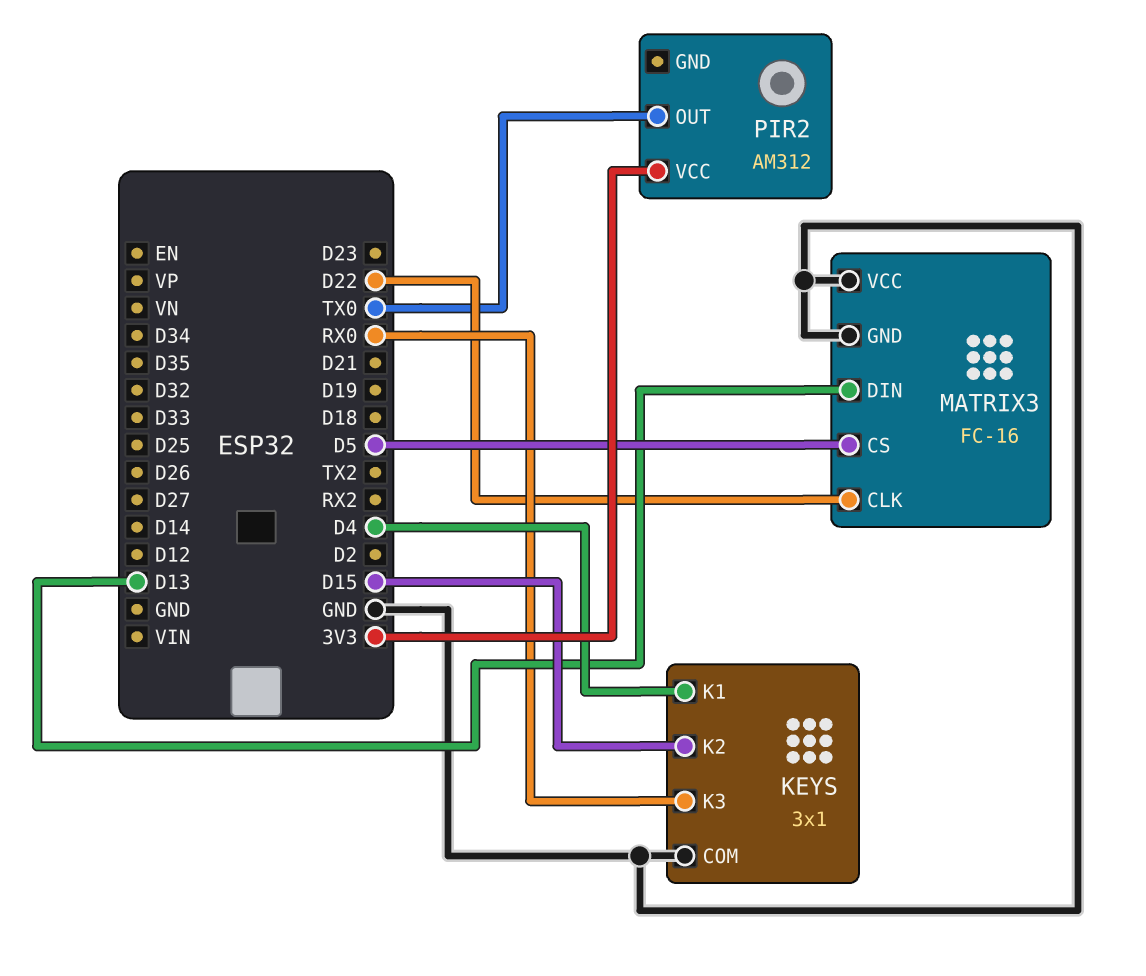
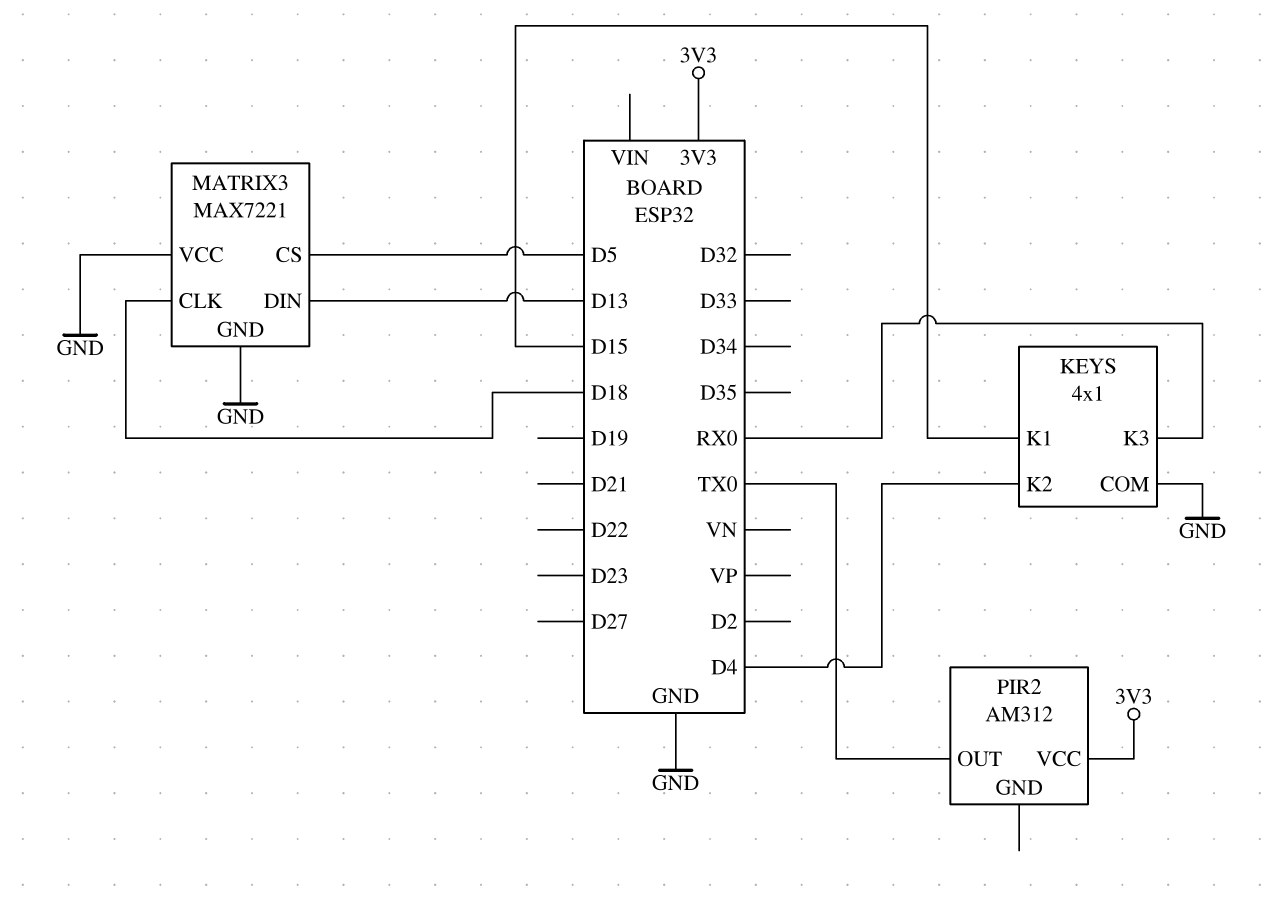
KEYS: 3x1 -> 4x1
KEYS pin K1: D4 -> D15
KEYS pin K2: D15 -> D4
MATRIX3: FC-16 -> MAX7221
MATRIX3 pin CLK: D22 -> D18

